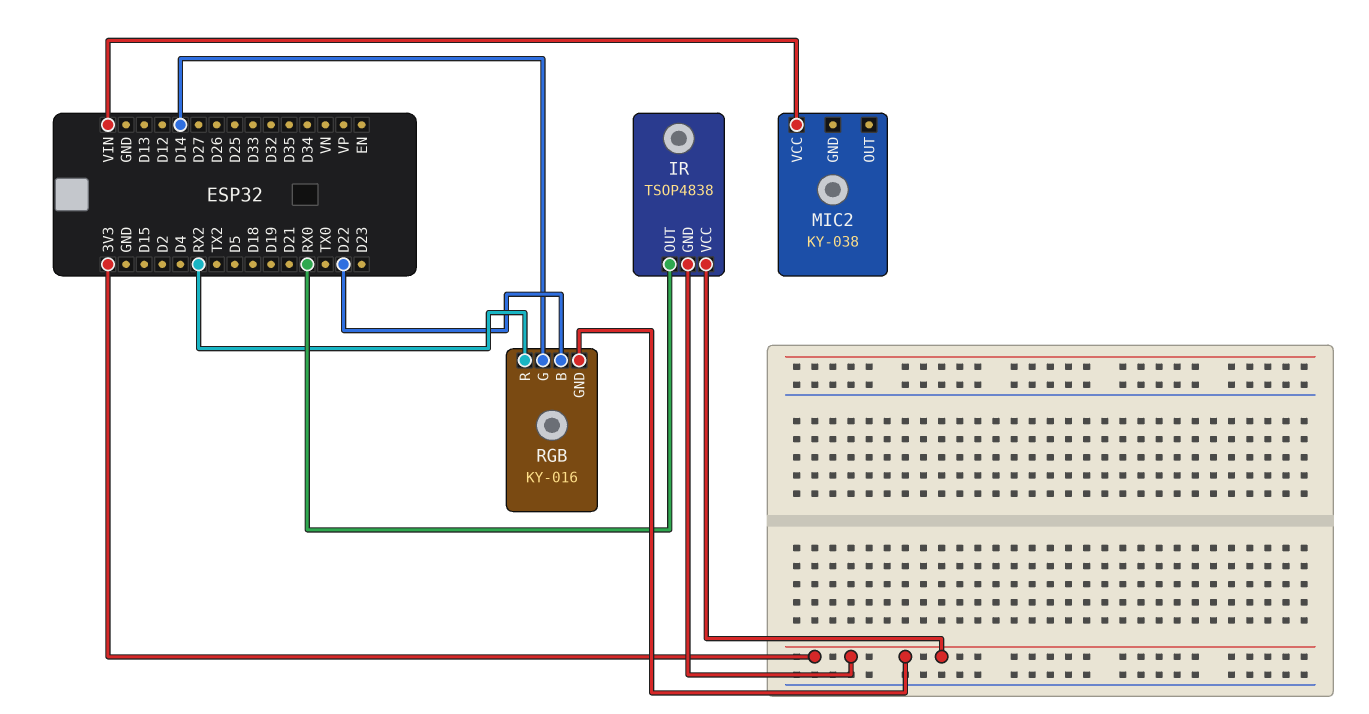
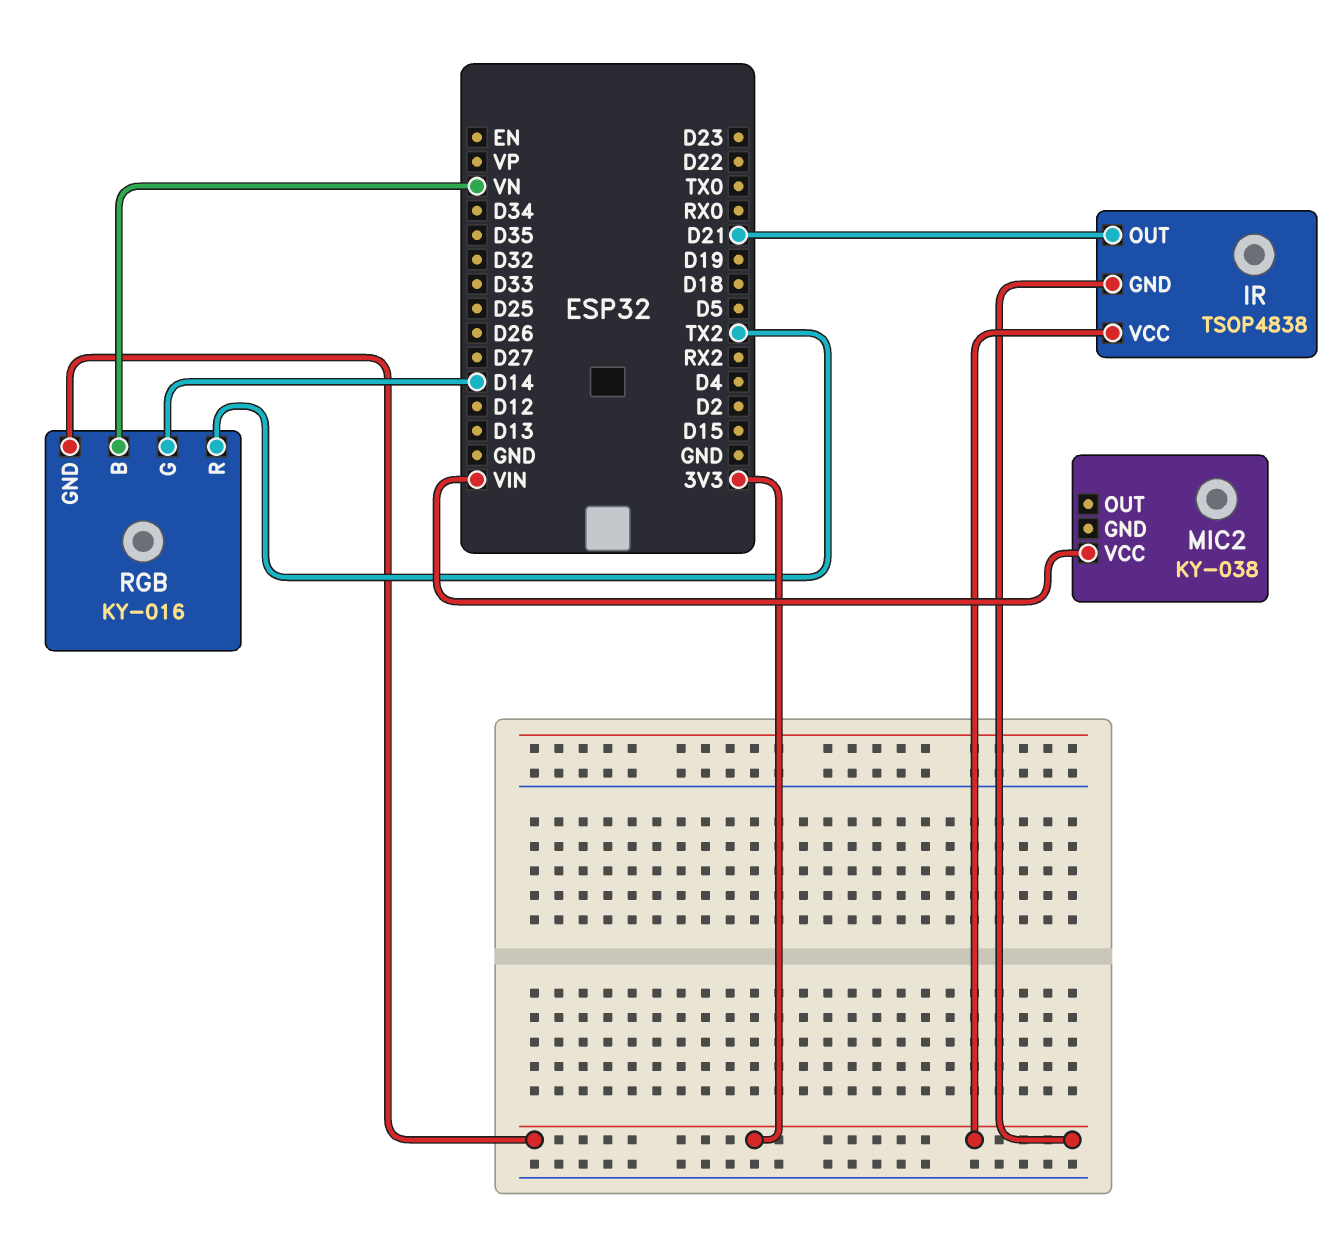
IR pin OUT: RX0 -> D21
RGB pin B: D22 -> VN
RGB pin R: RX2 -> TX2

